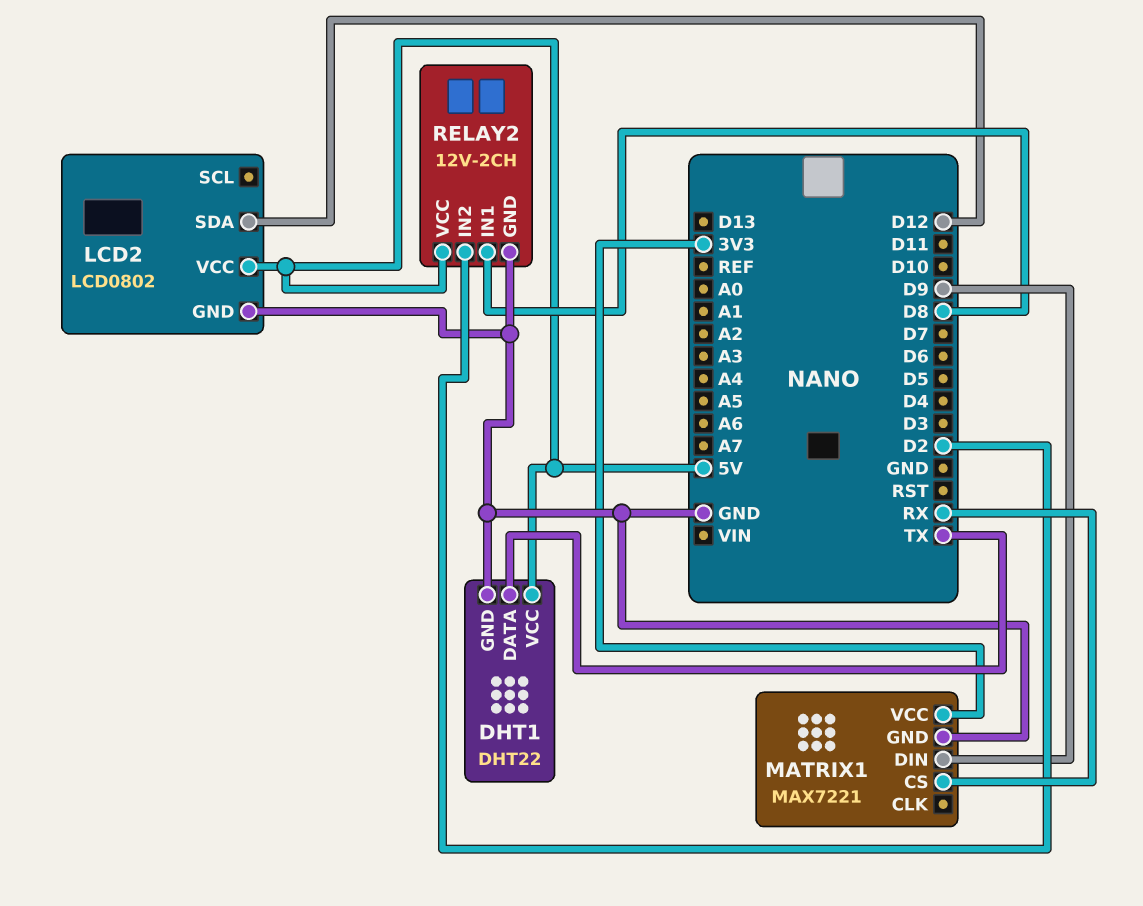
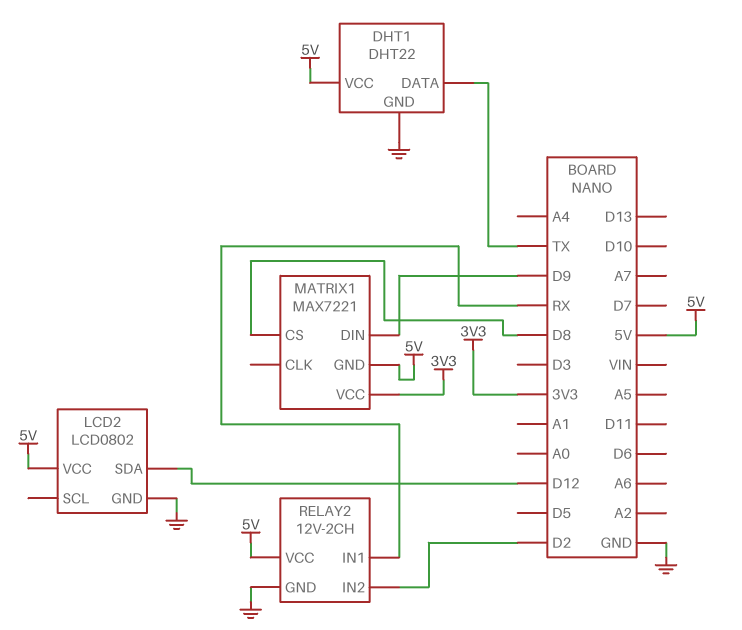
MATRIX1 pin CS: RX -> D8
MATRIX1 pin GND: GND -> 5V
RELAY2 pin IN1: D8 -> RX

